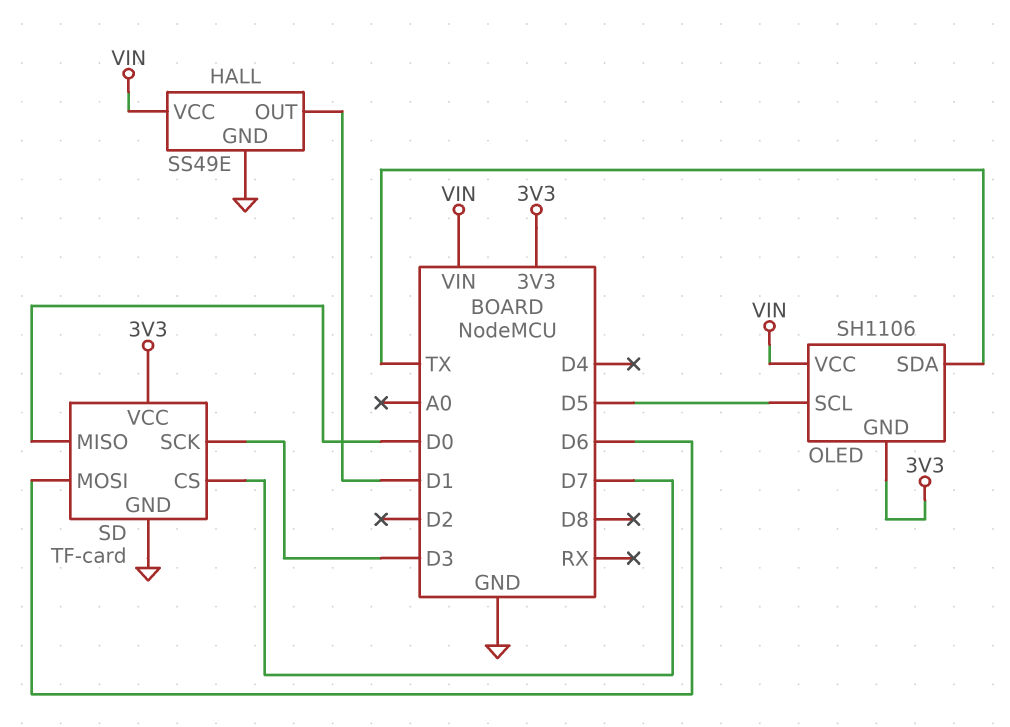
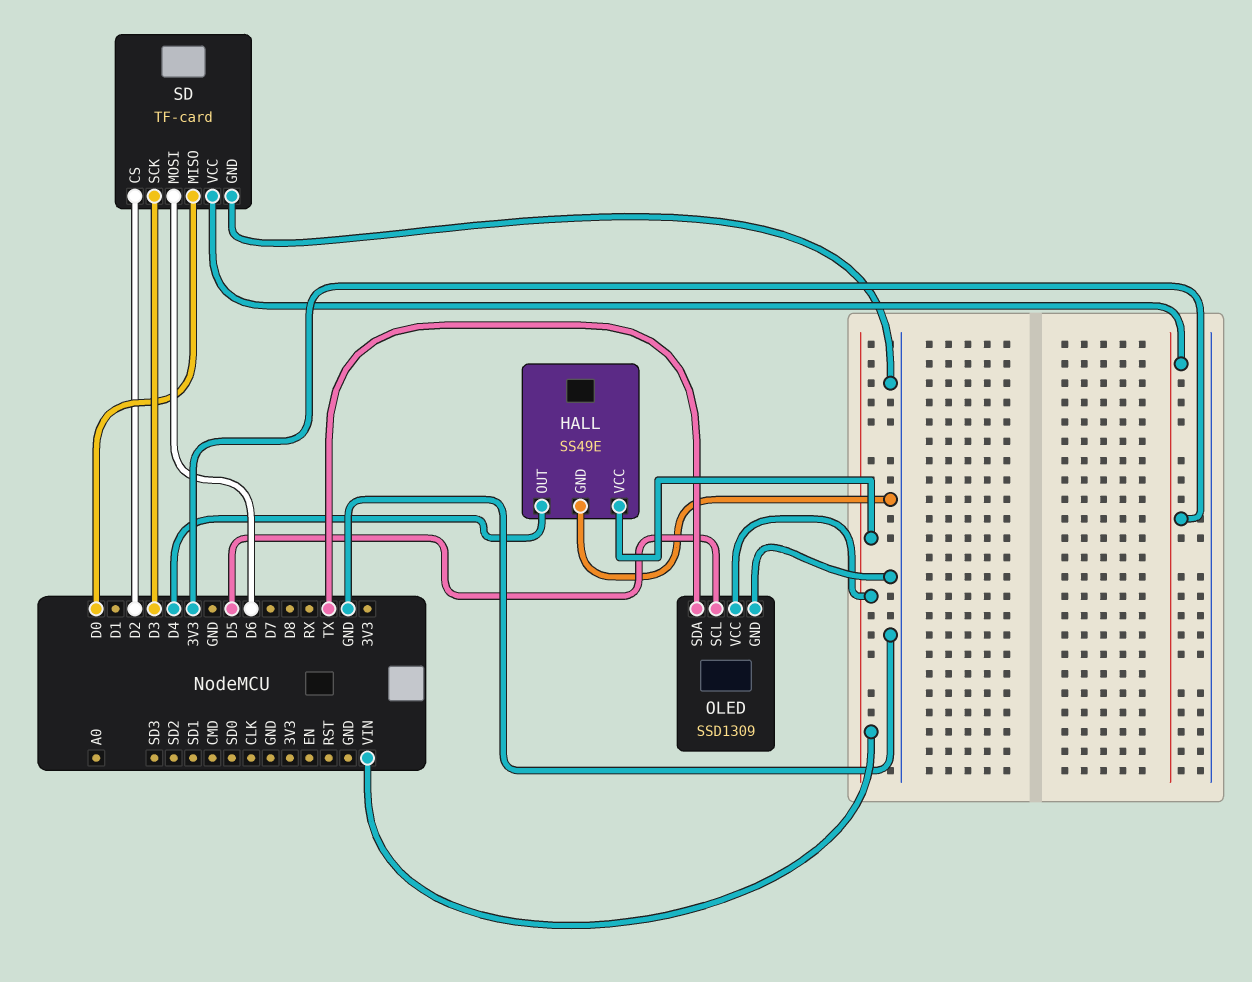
HALL pin OUT: D1 -> D4
OLED: SH1106 -> SSD1309
OLED pin GND: 3V3 -> GND
SD pin CS: D7 -> D2

